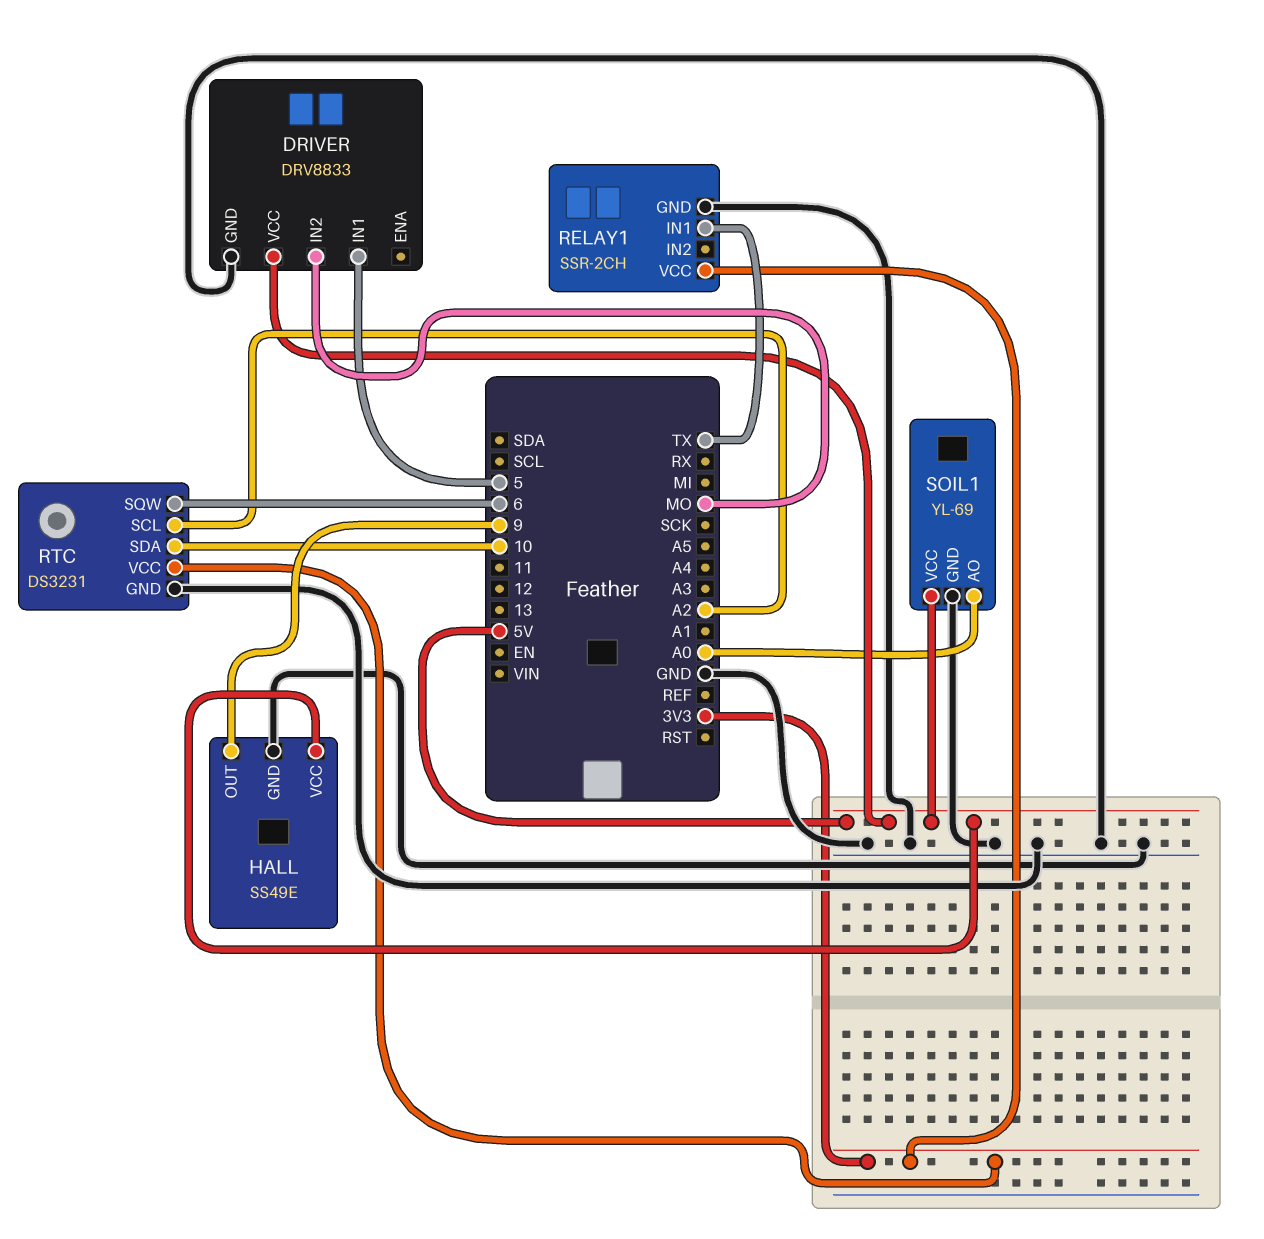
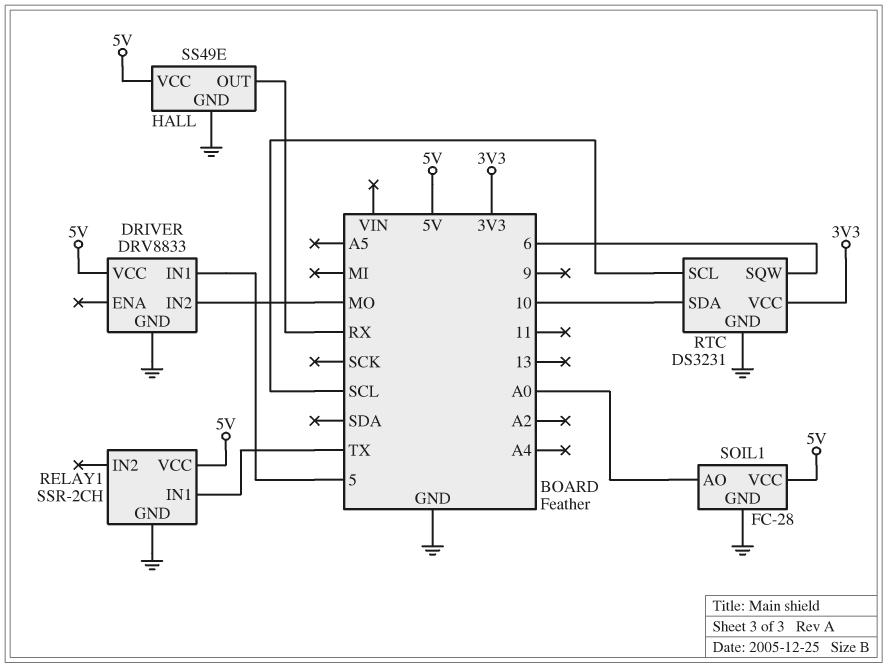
HALL pin OUT: 9 -> RX
RELAY1 pin VCC: 3V3 -> 5V
RTC pin SCL: A2 -> SCL
SOIL1: YL-69 -> FC-28

